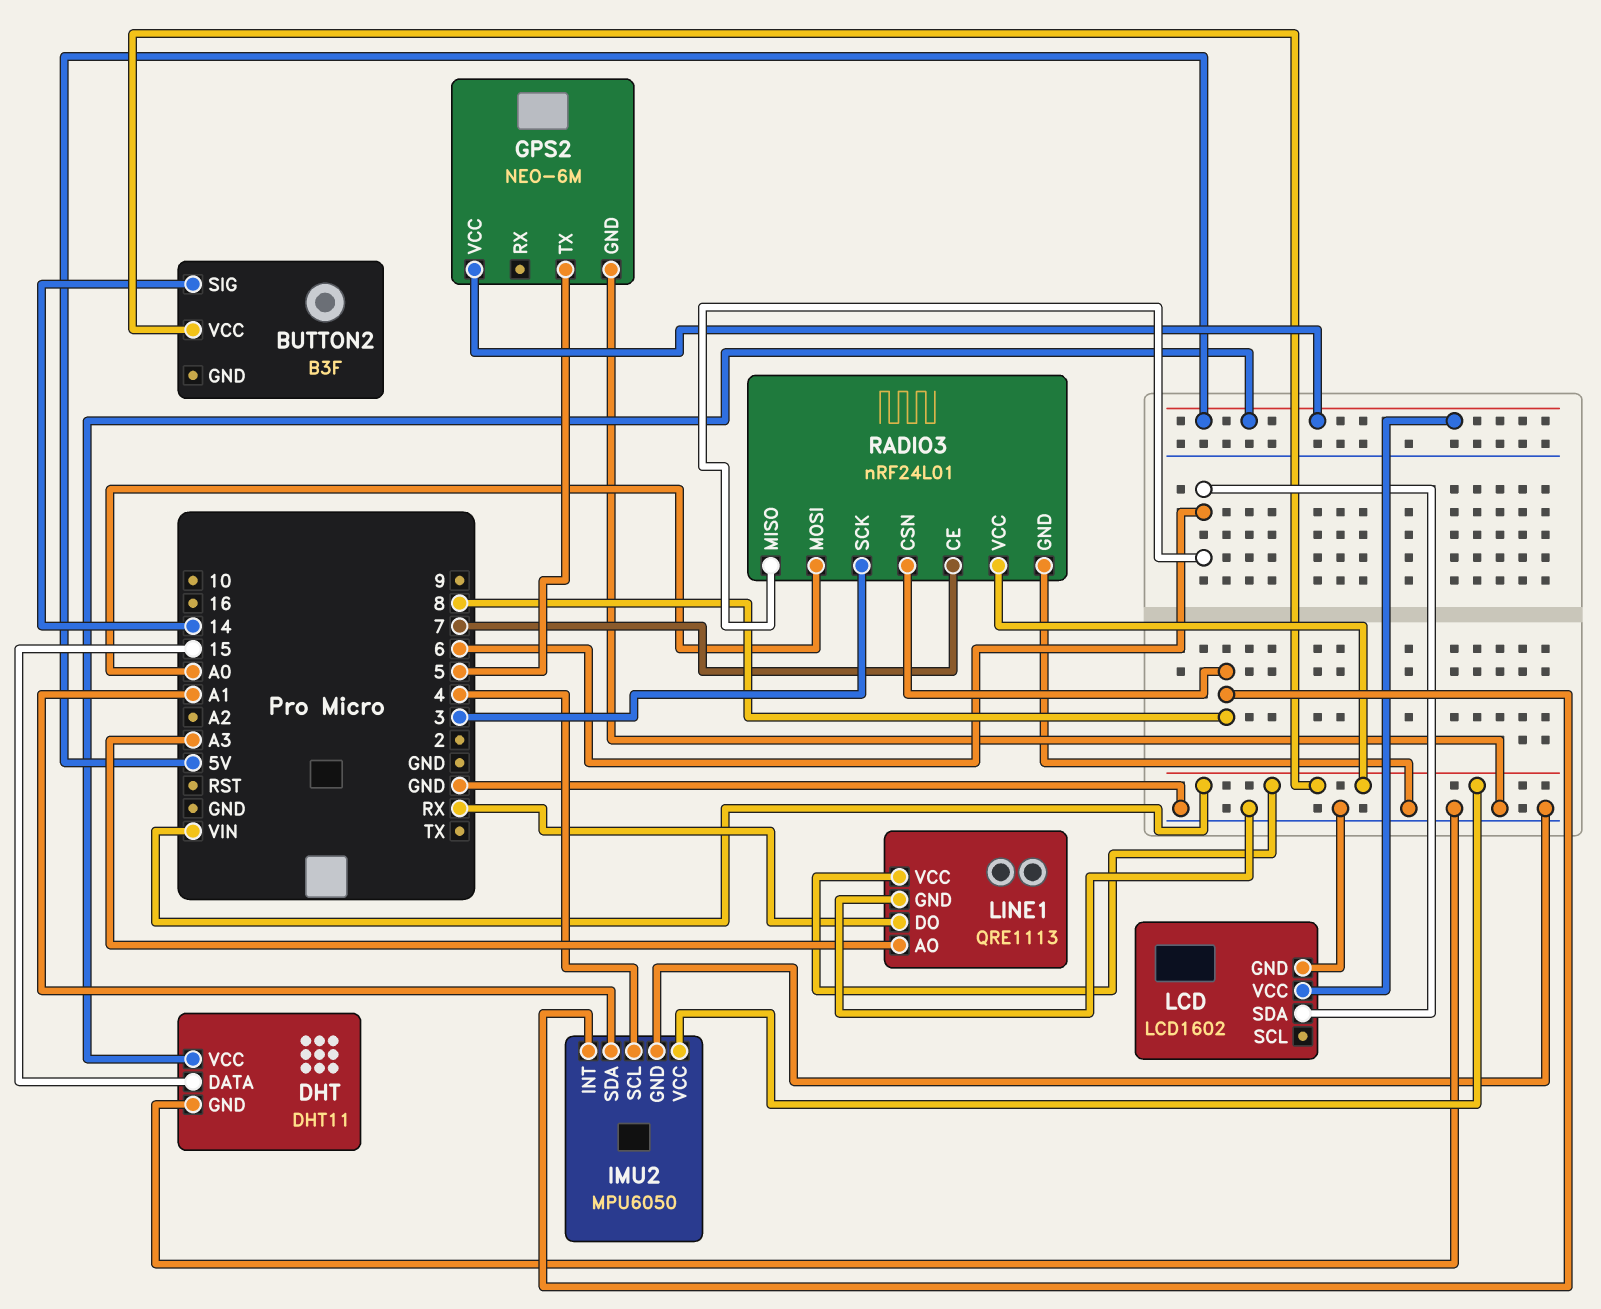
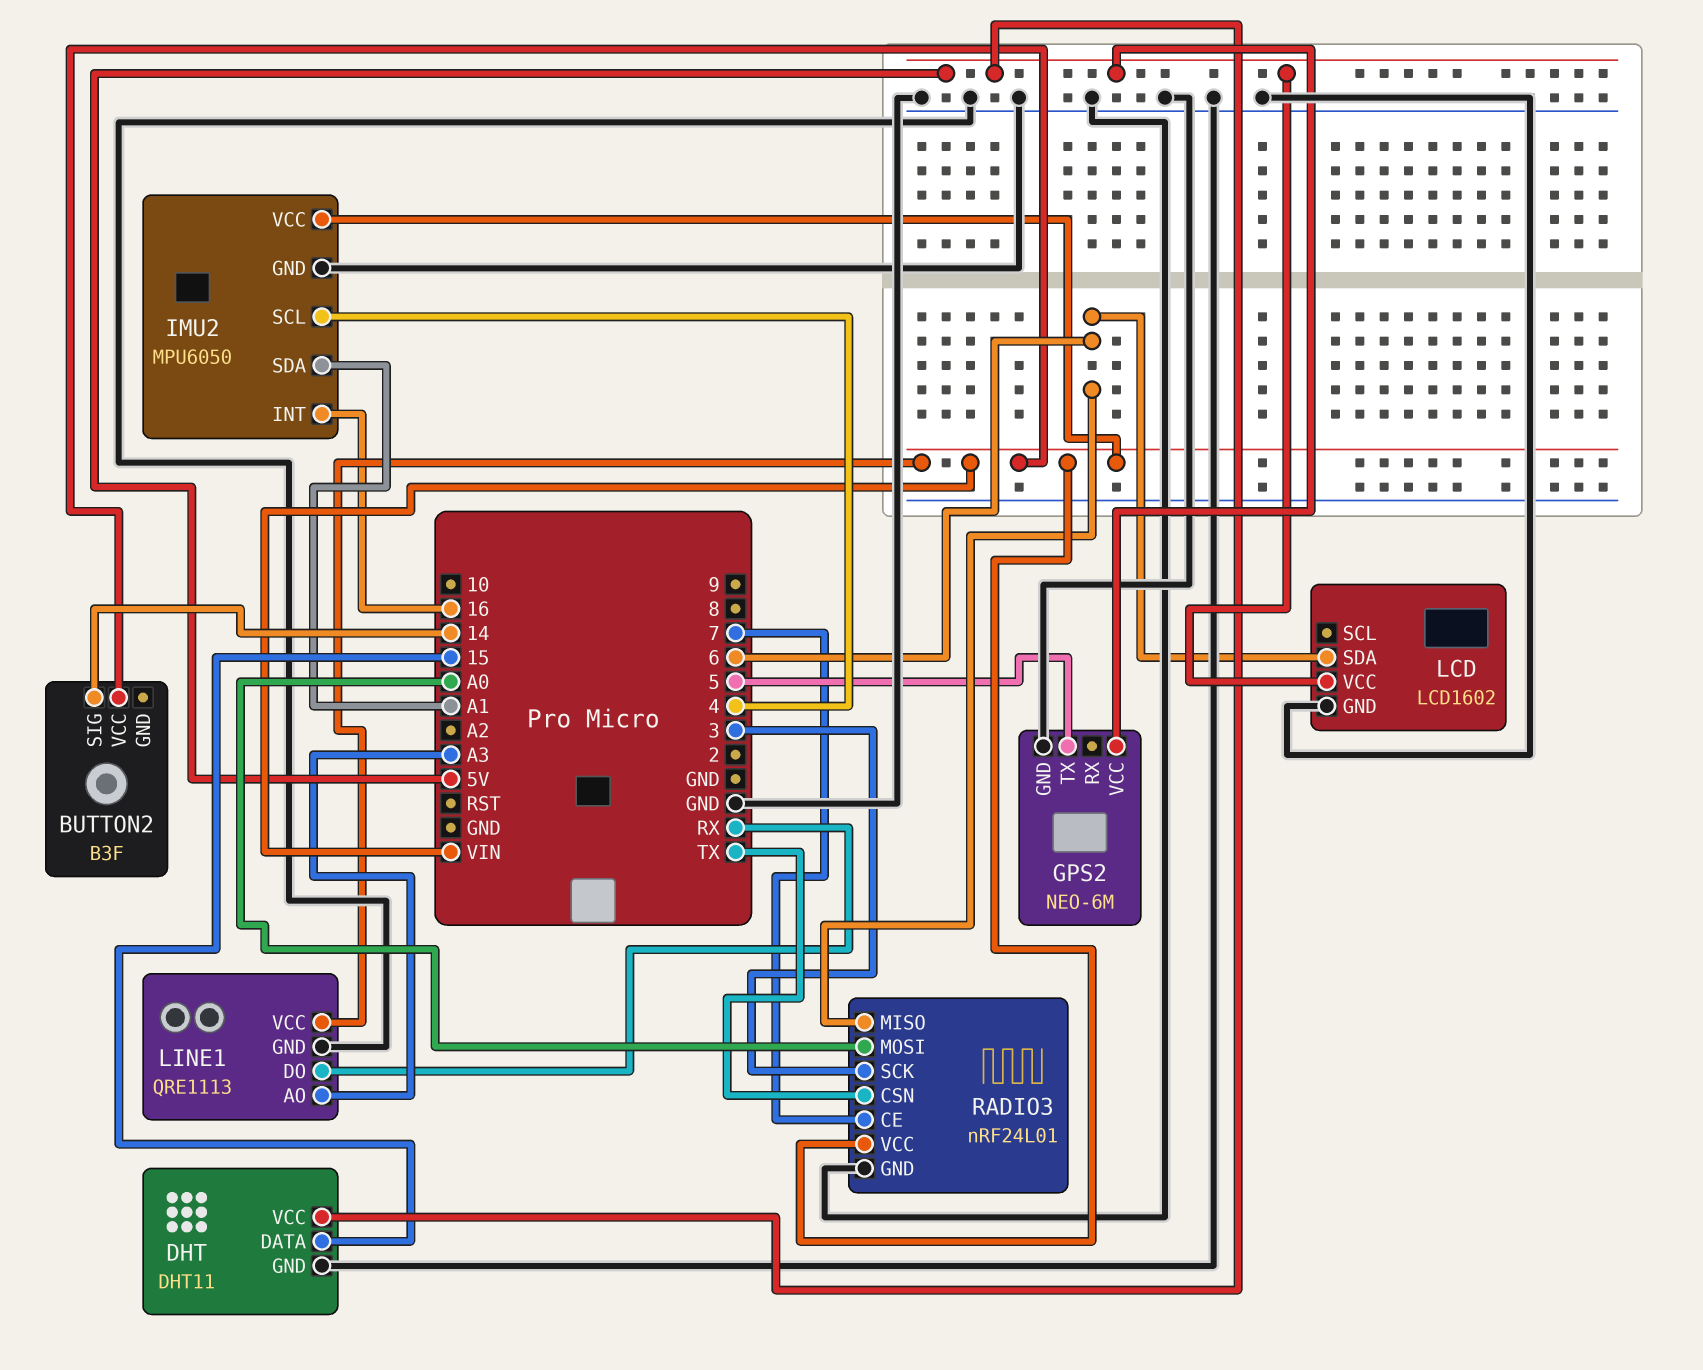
IMU2 pin INT: 8 -> 16
RADIO3 pin CSN: 8 -> TX

